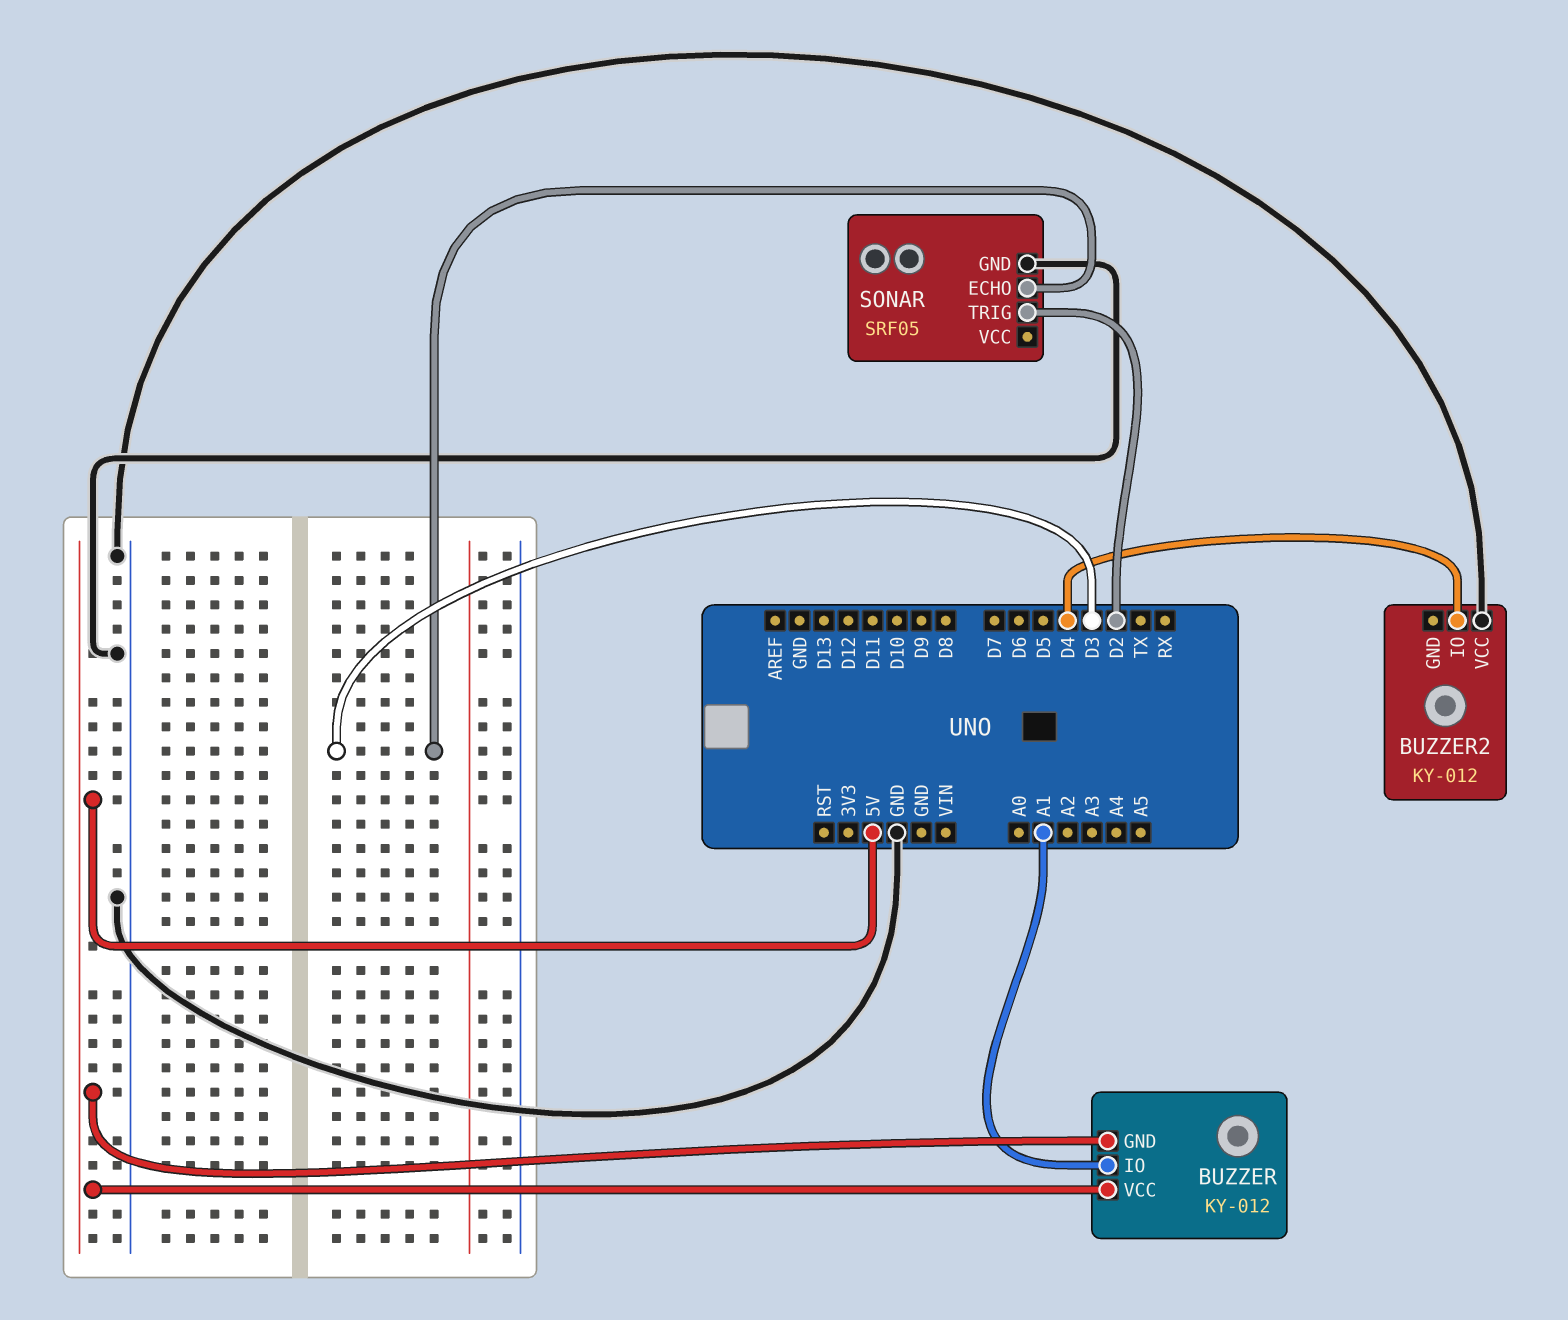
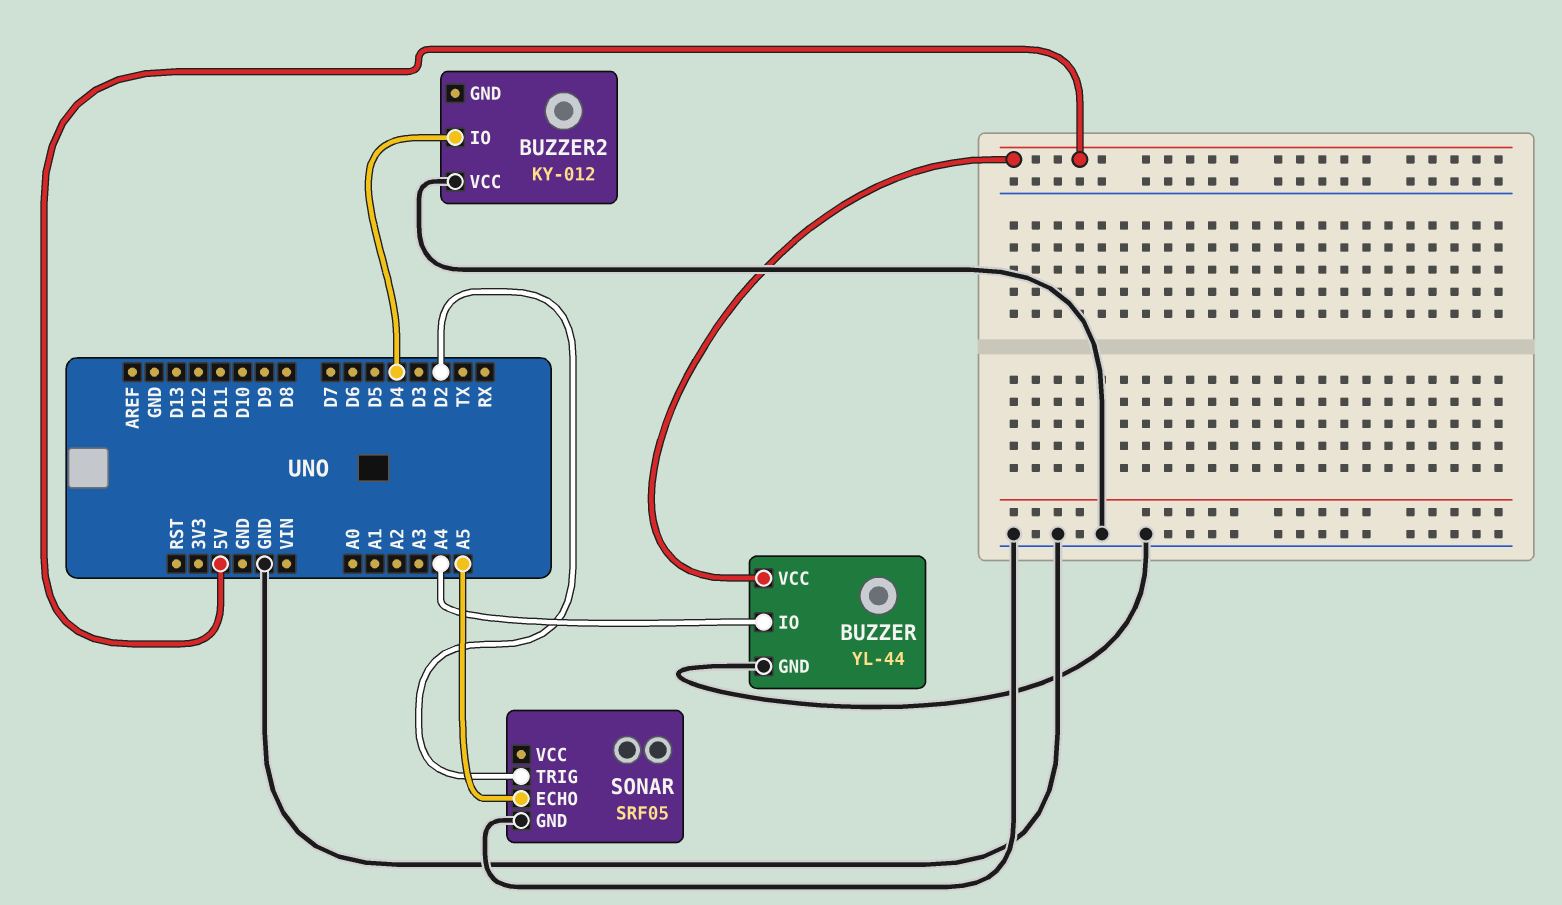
BUZZER: KY-012 -> YL-44
BUZZER pin GND: 5V -> GND
BUZZER pin IO: A1 -> A4
SONAR pin ECHO: D3 -> A5

